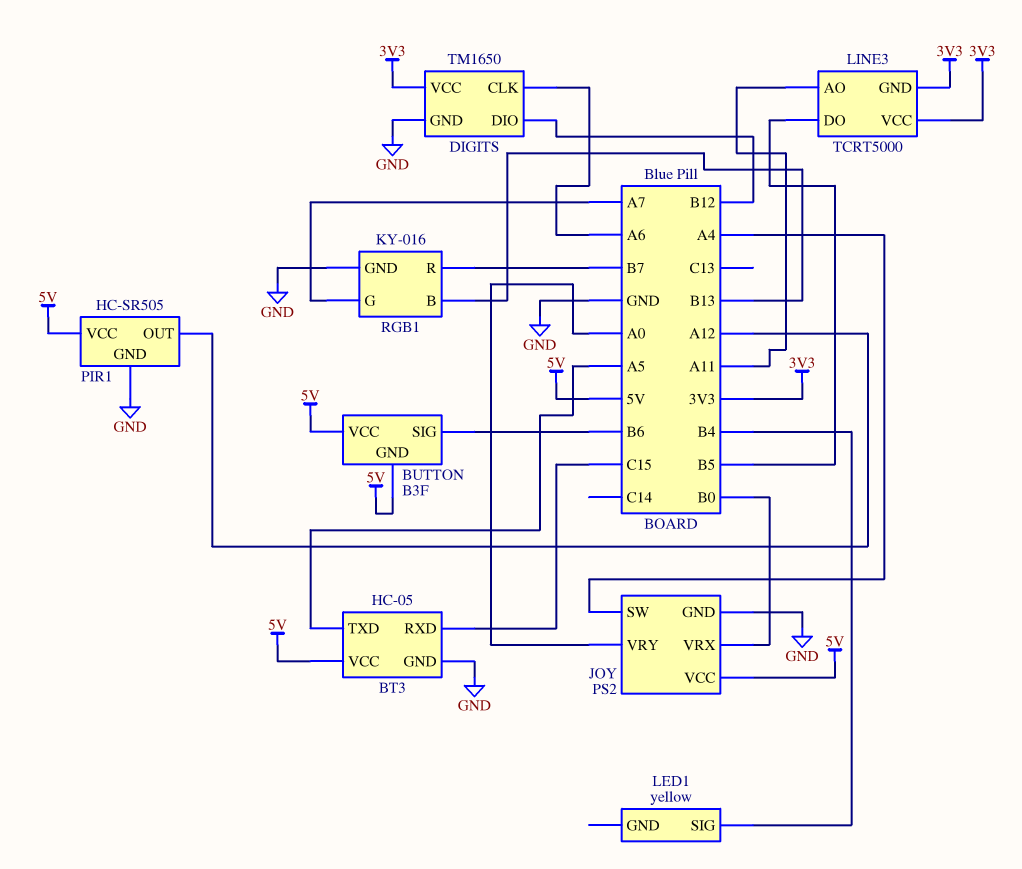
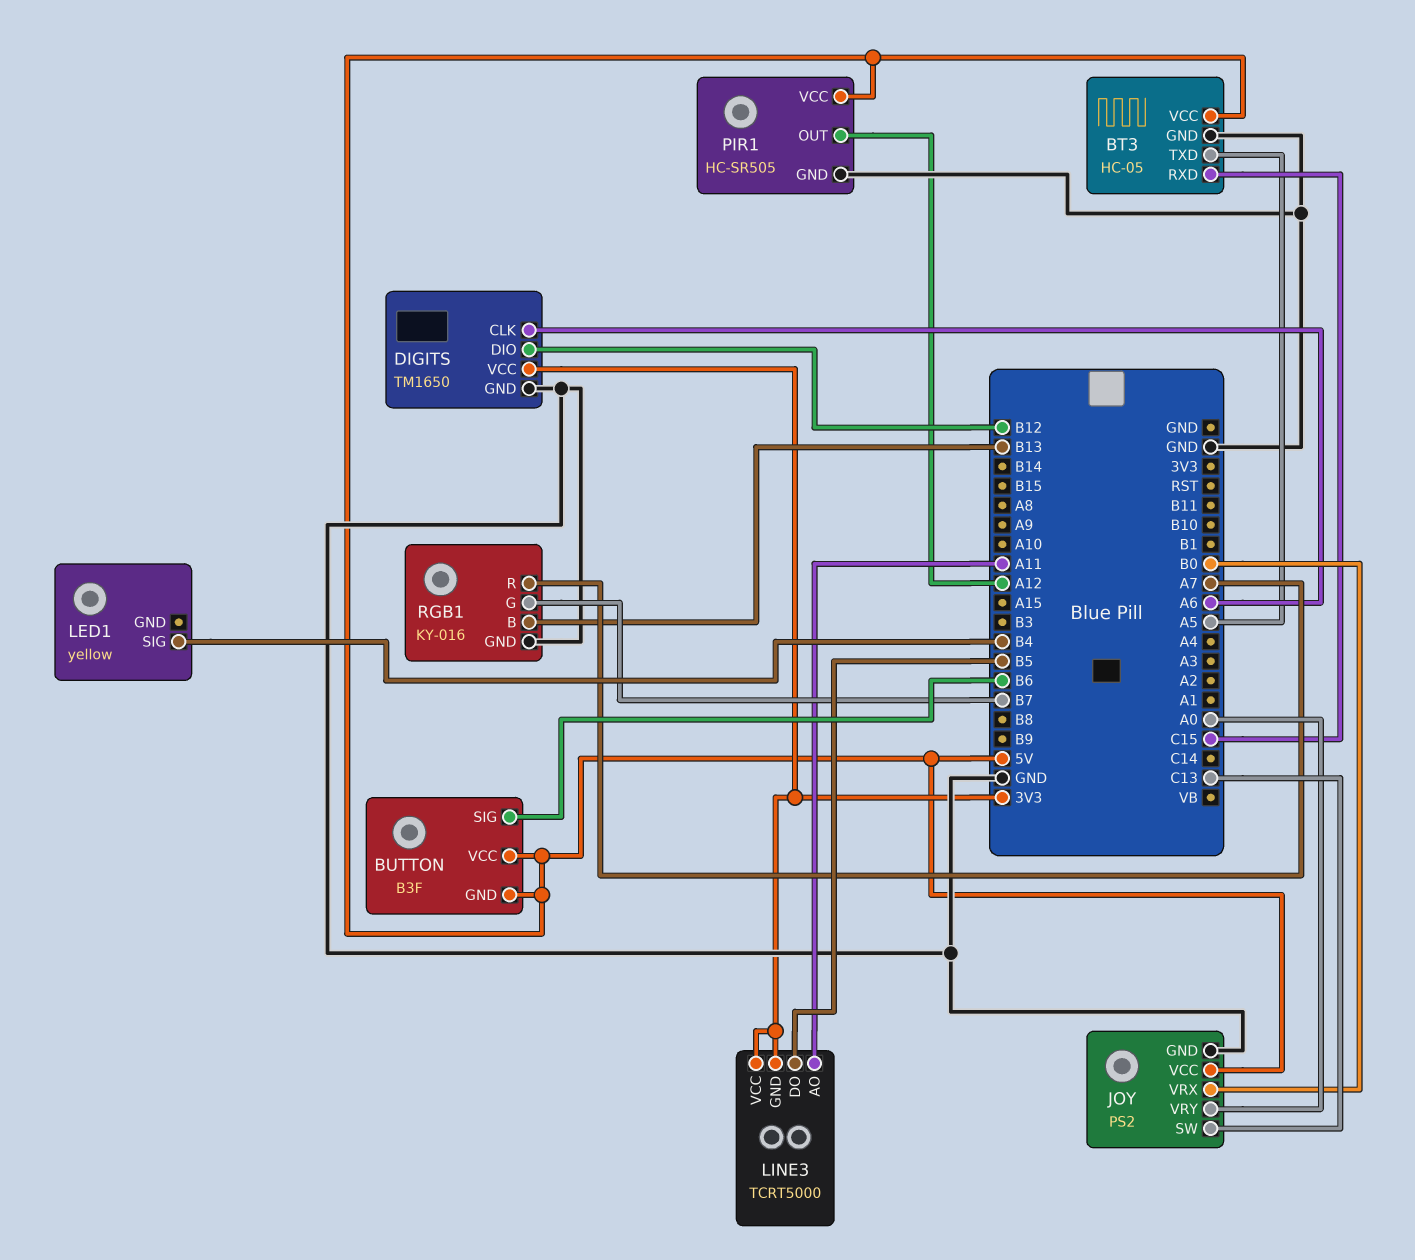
JOY pin SW: A4 -> C13
RGB1 pin G: A7 -> B7
RGB1 pin R: B7 -> A7

